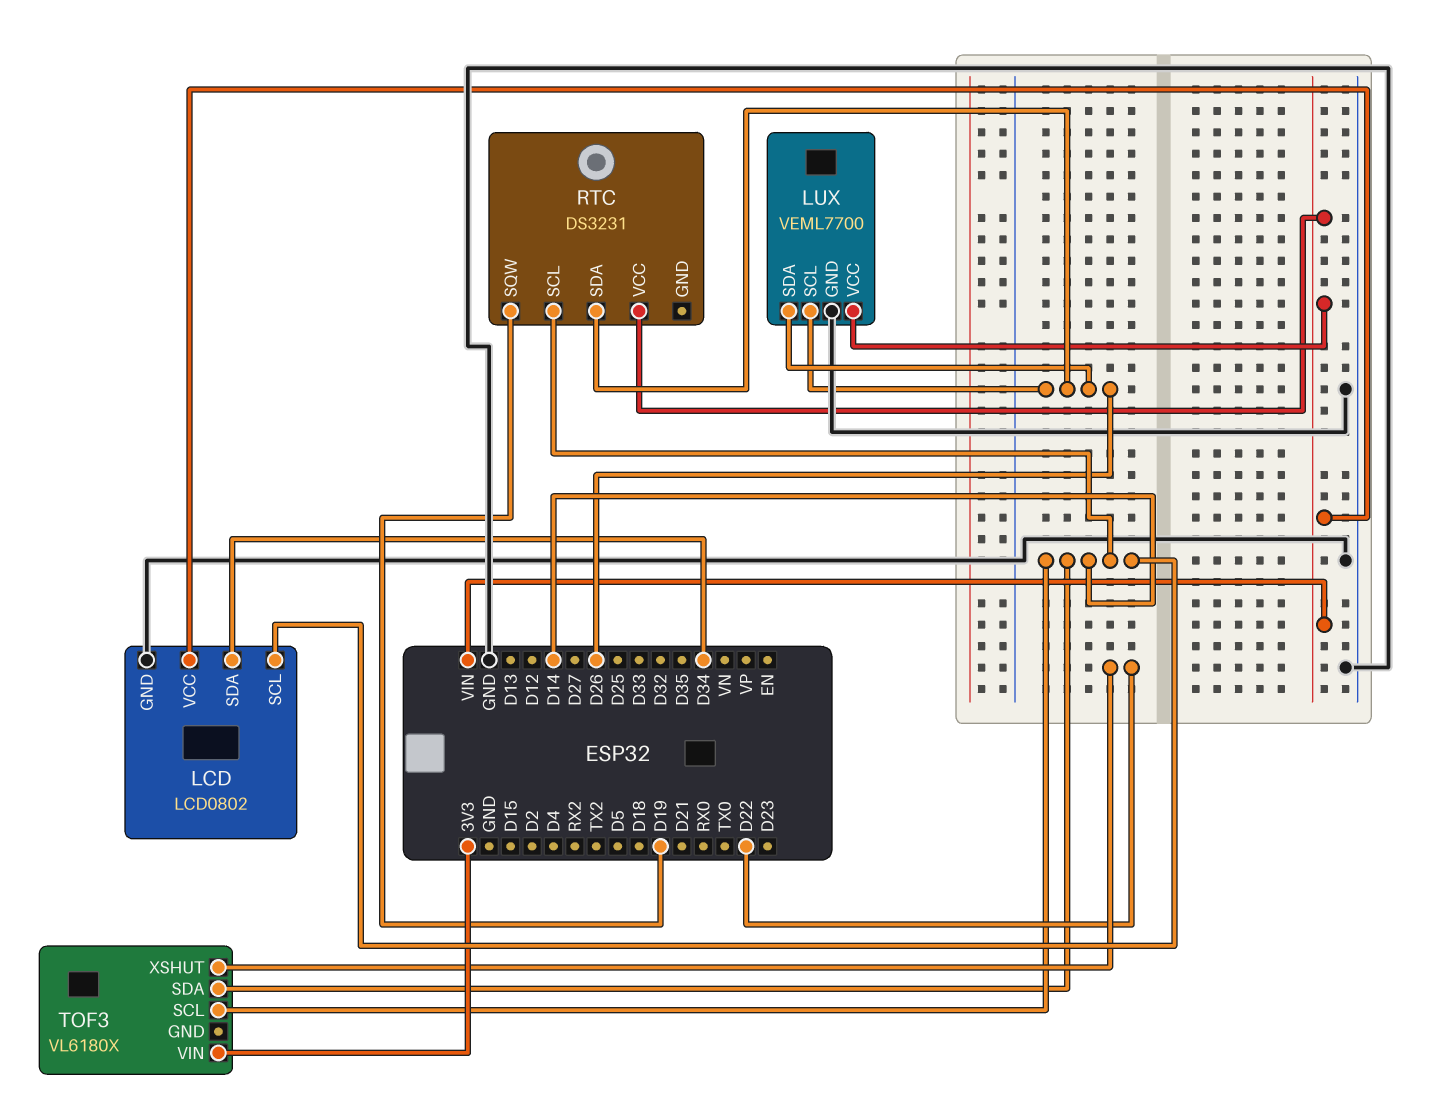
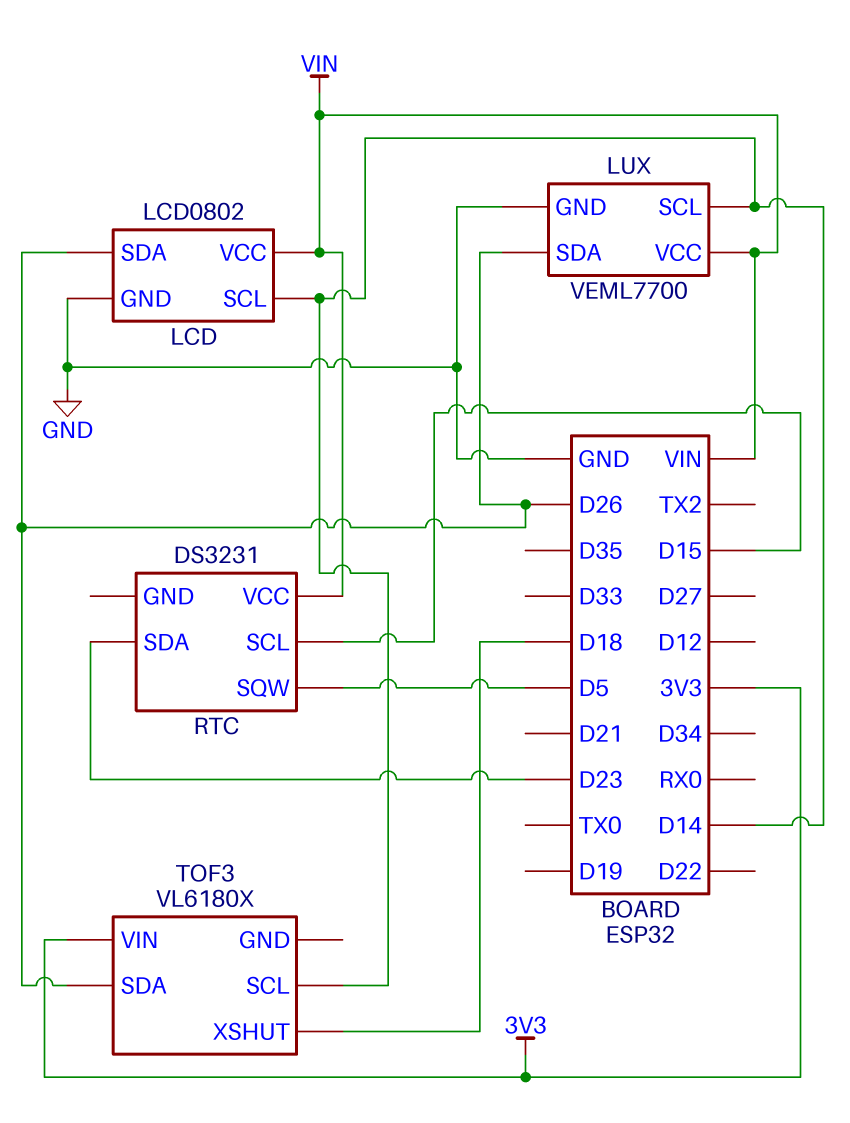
LCD pin SDA: D34 -> D26
LUX pin SCL: D26 -> D14
RTC pin SCL: D14 -> D15
RTC pin SDA: D26 -> D23
RTC pin SQW: D19 -> D5
TOF3 pin SDA: D14 -> D26
TOF3 pin XSHUT: D22 -> D18

